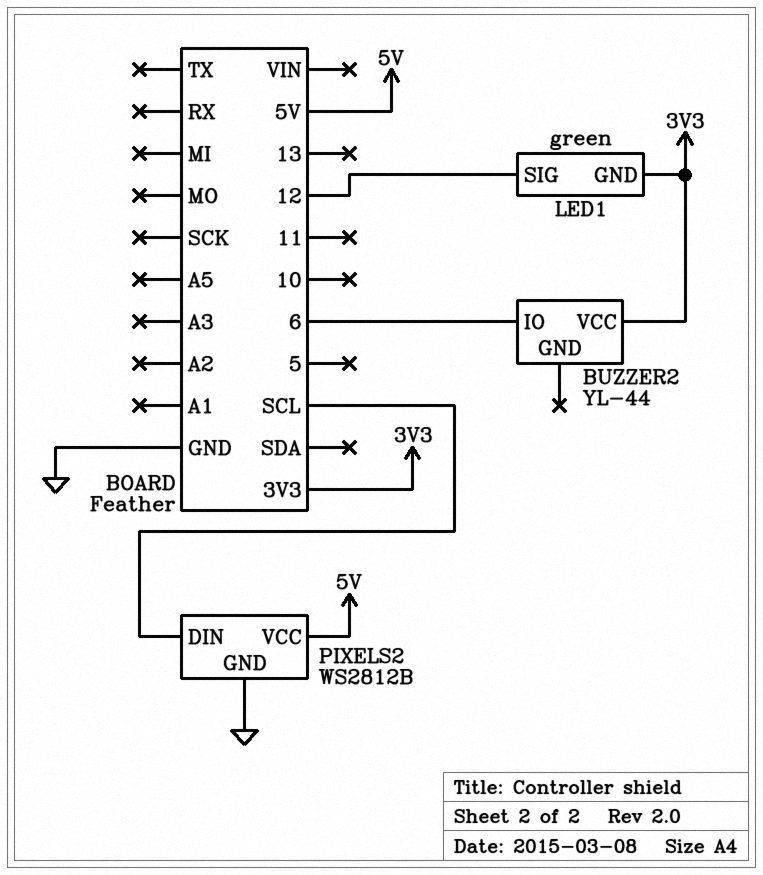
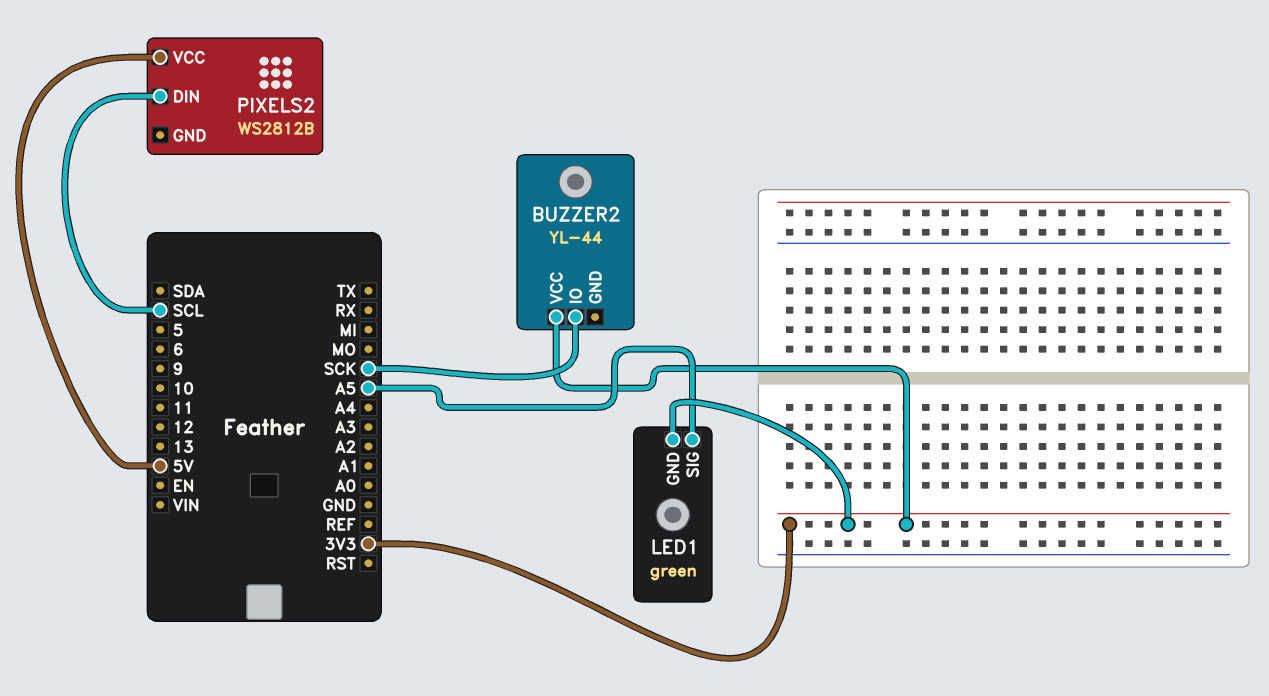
BUZZER2 pin IO: 6 -> SCK
LED1 pin SIG: 12 -> A5
PIXELS2 pin GND: GND -> none

